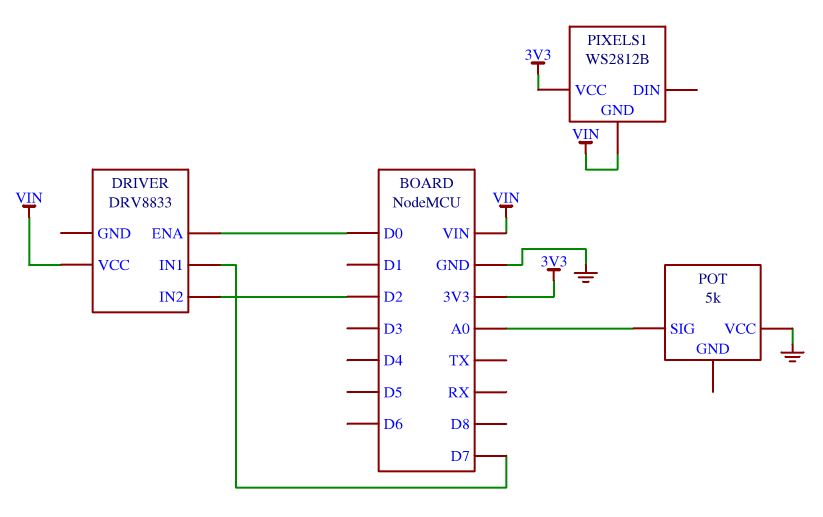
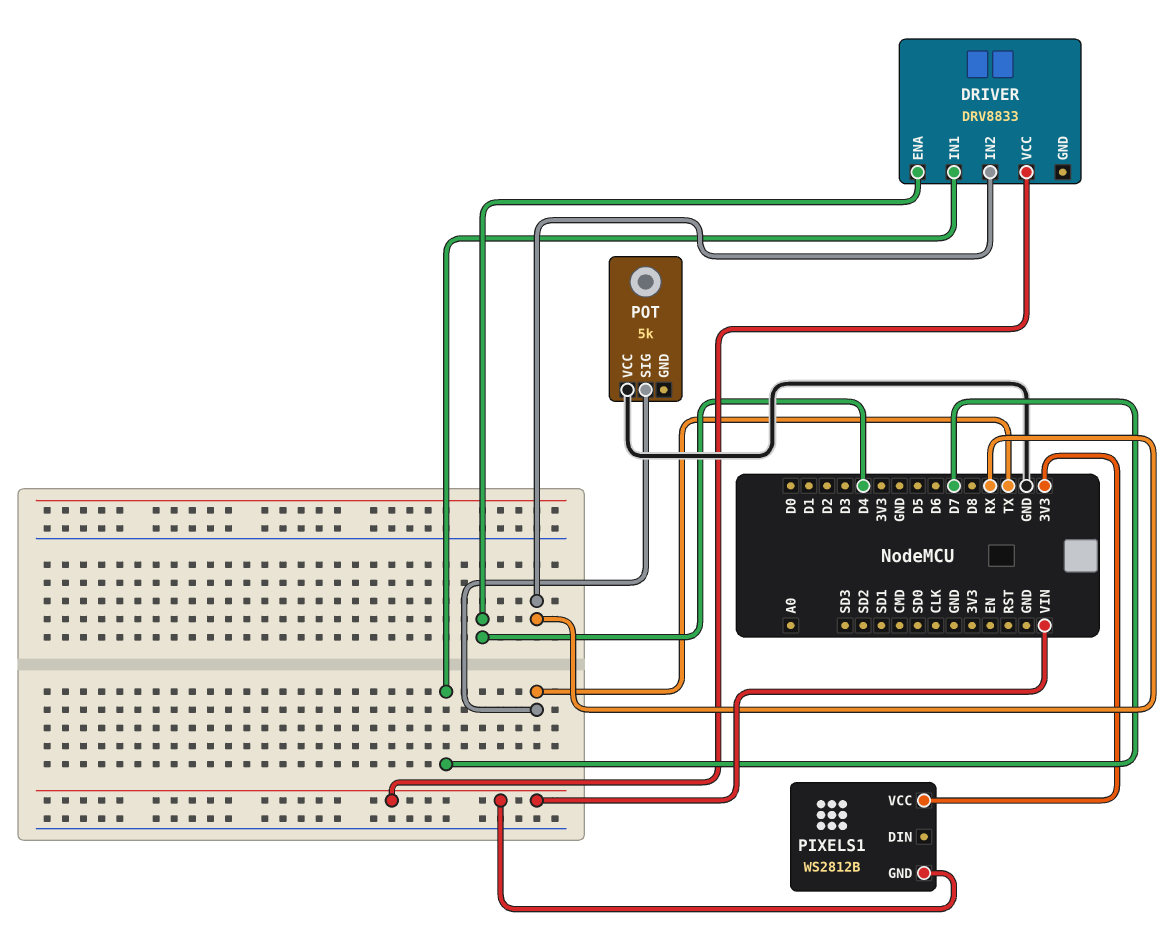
DRIVER pin ENA: D0 -> D4
DRIVER pin IN2: D2 -> RX
POT pin SIG: A0 -> TX

